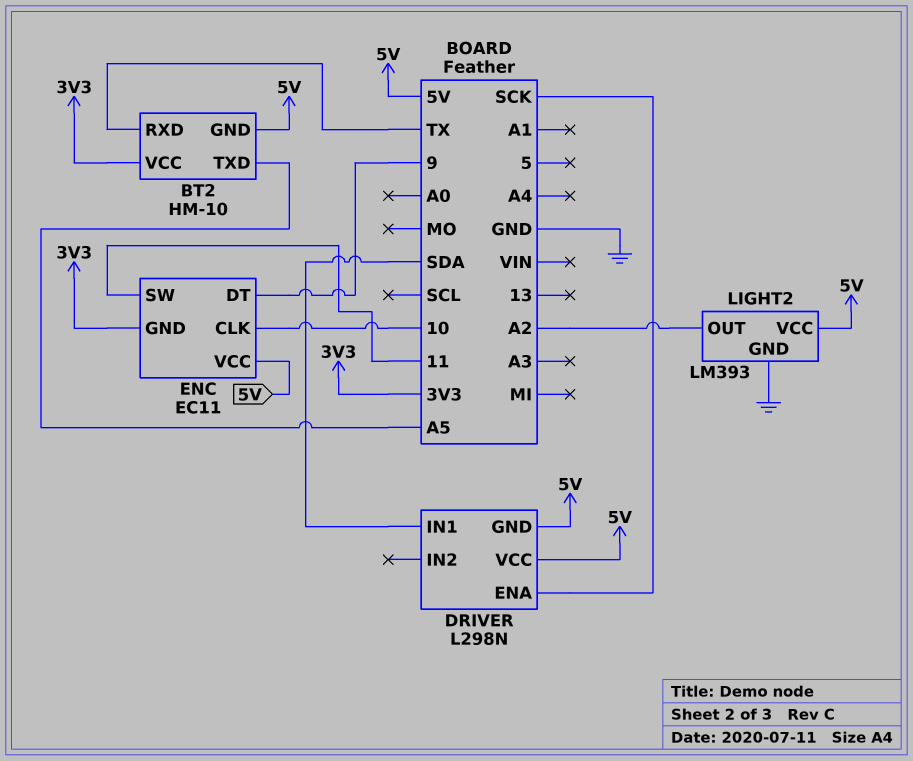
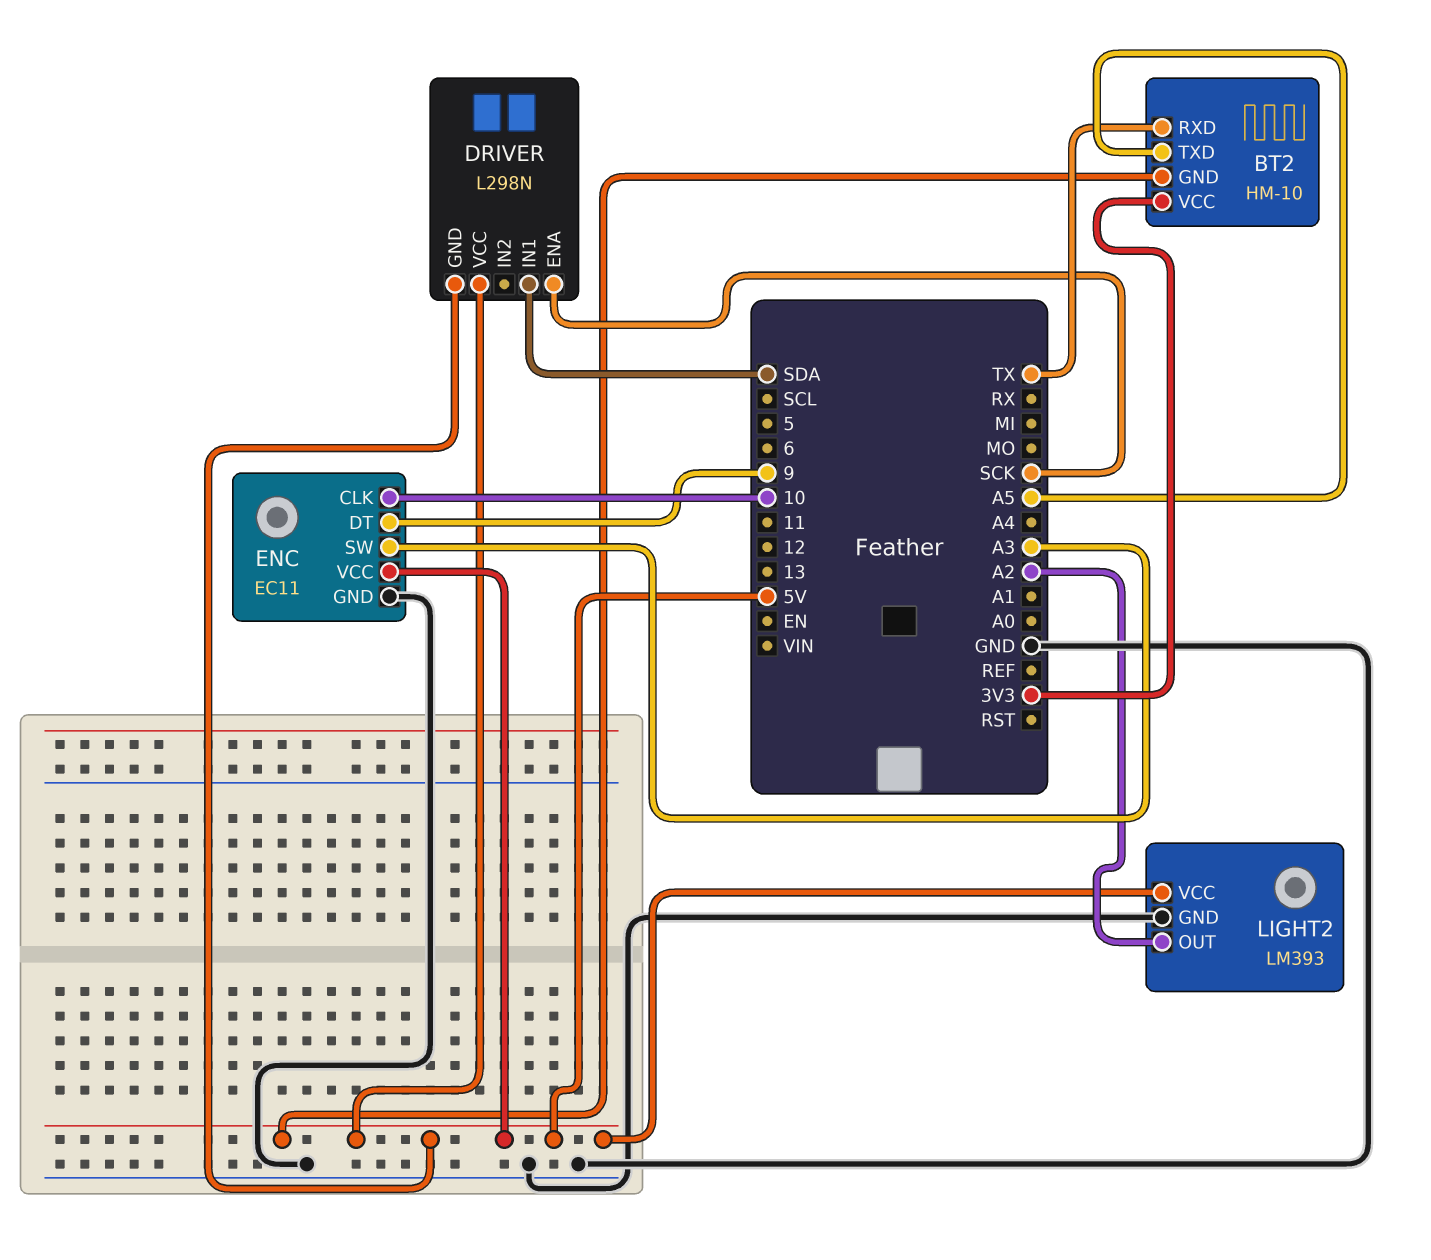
ENC pin GND: 3V3 -> GND
ENC pin SW: 11 -> A3

